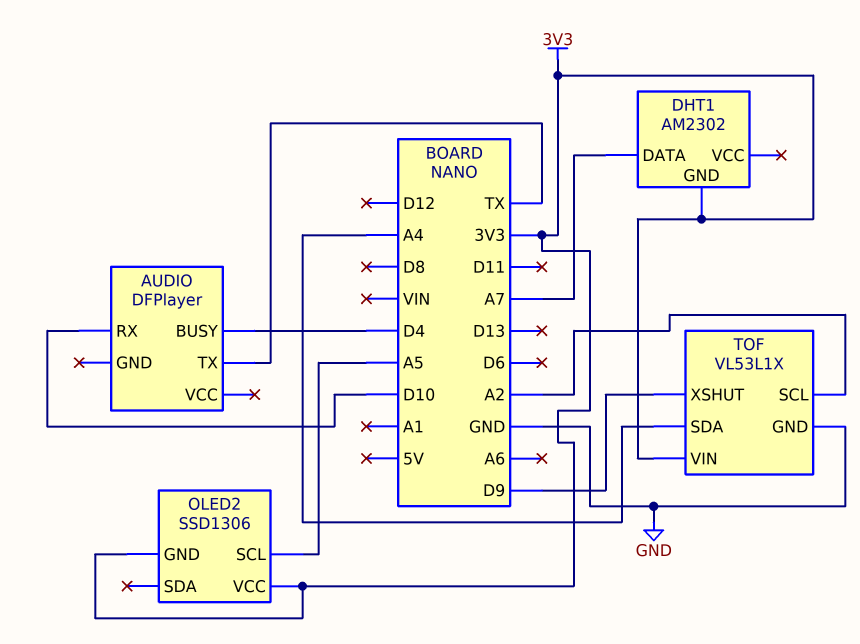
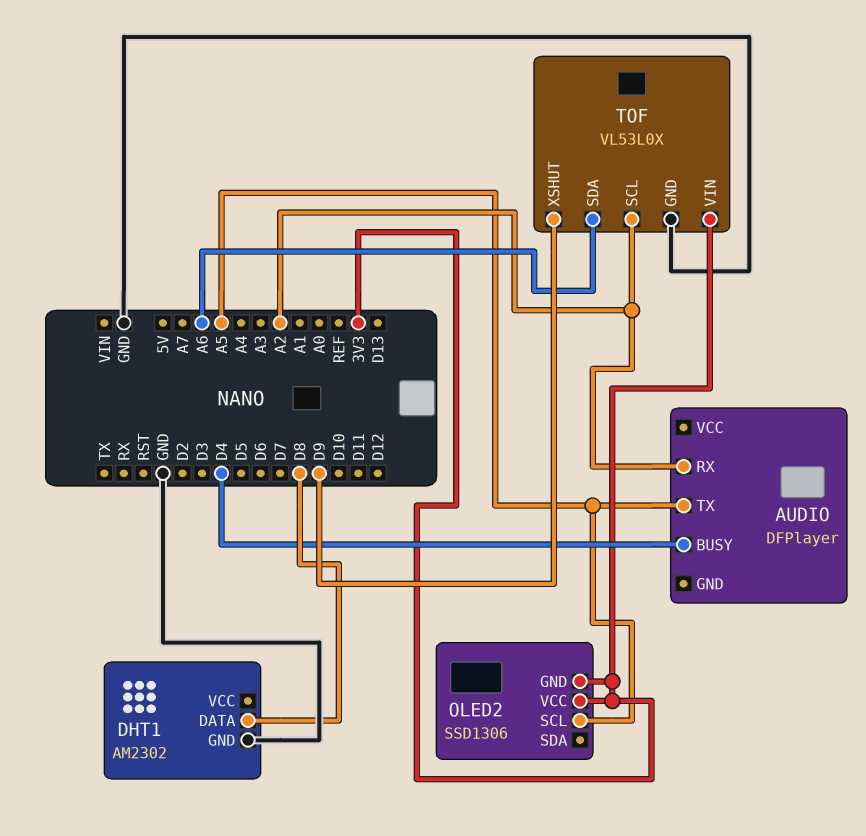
AUDIO pin RX: D10 -> A2
AUDIO pin TX: TX -> A5
DHT1 pin DATA: A7 -> D8
DHT1 pin GND: 3V3 -> GND
TOF: VL53L1X -> VL53L0X
TOF pin SDA: A4 -> A6

